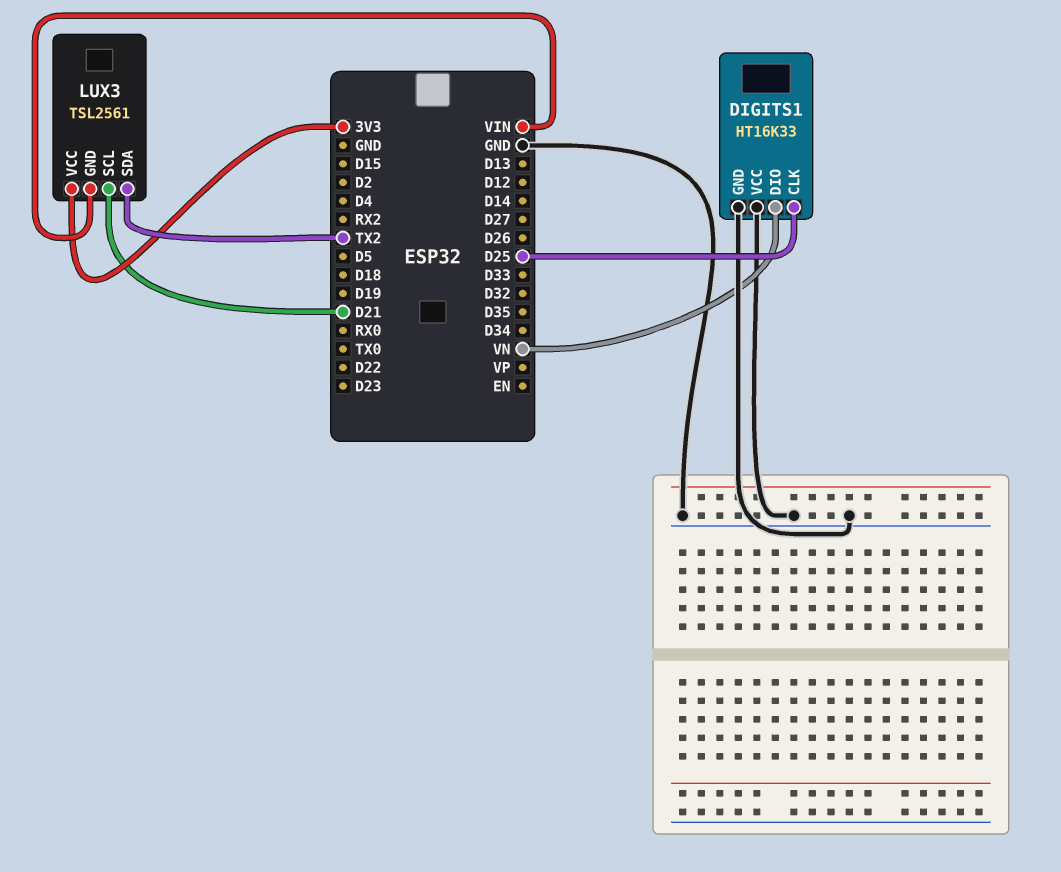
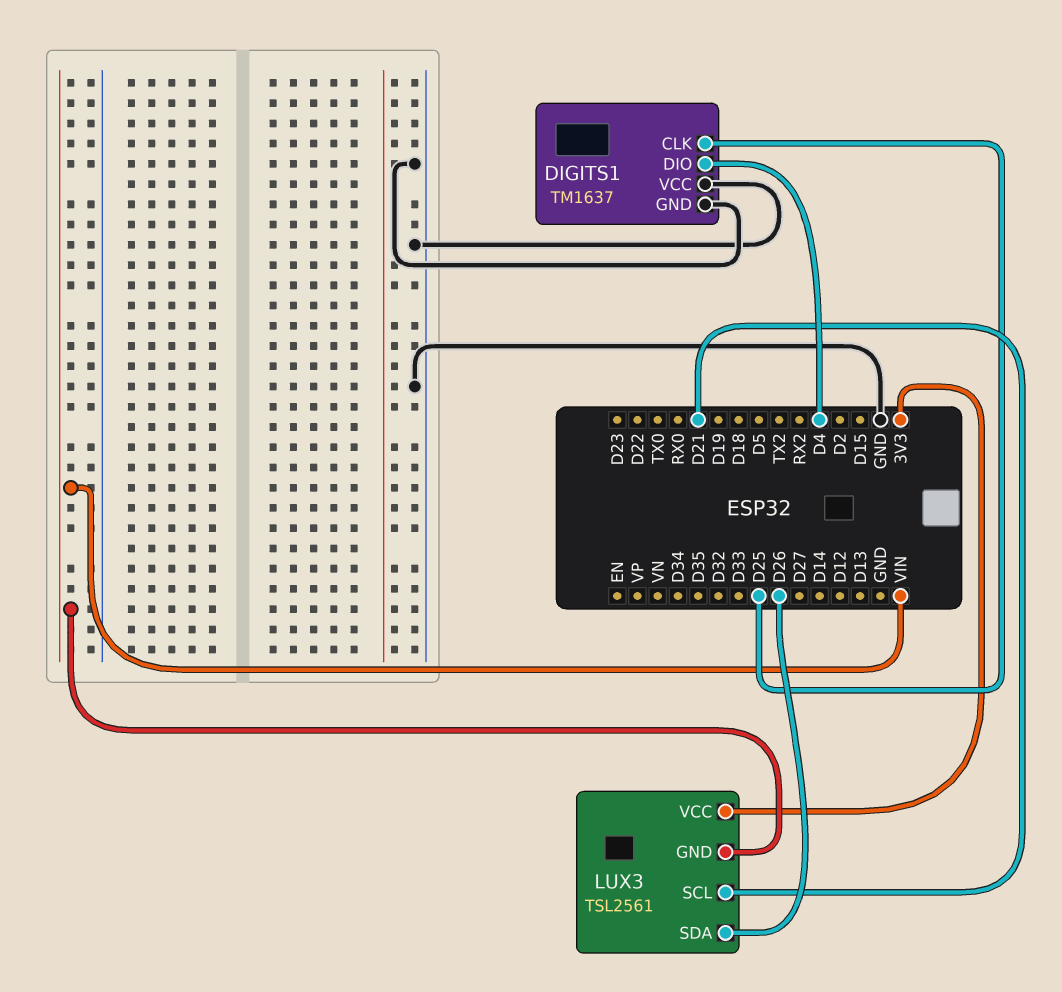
DIGITS1: HT16K33 -> TM1637
DIGITS1 pin DIO: VN -> D4
LUX3 pin SDA: TX2 -> D26

